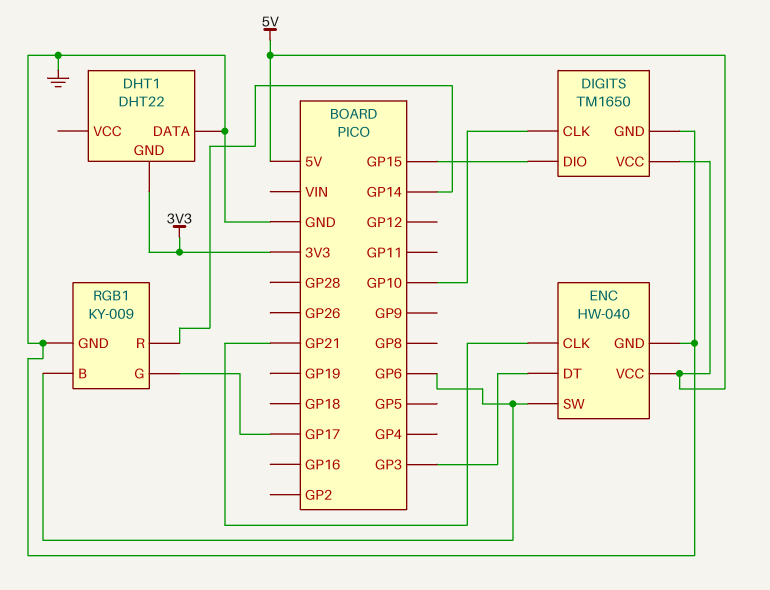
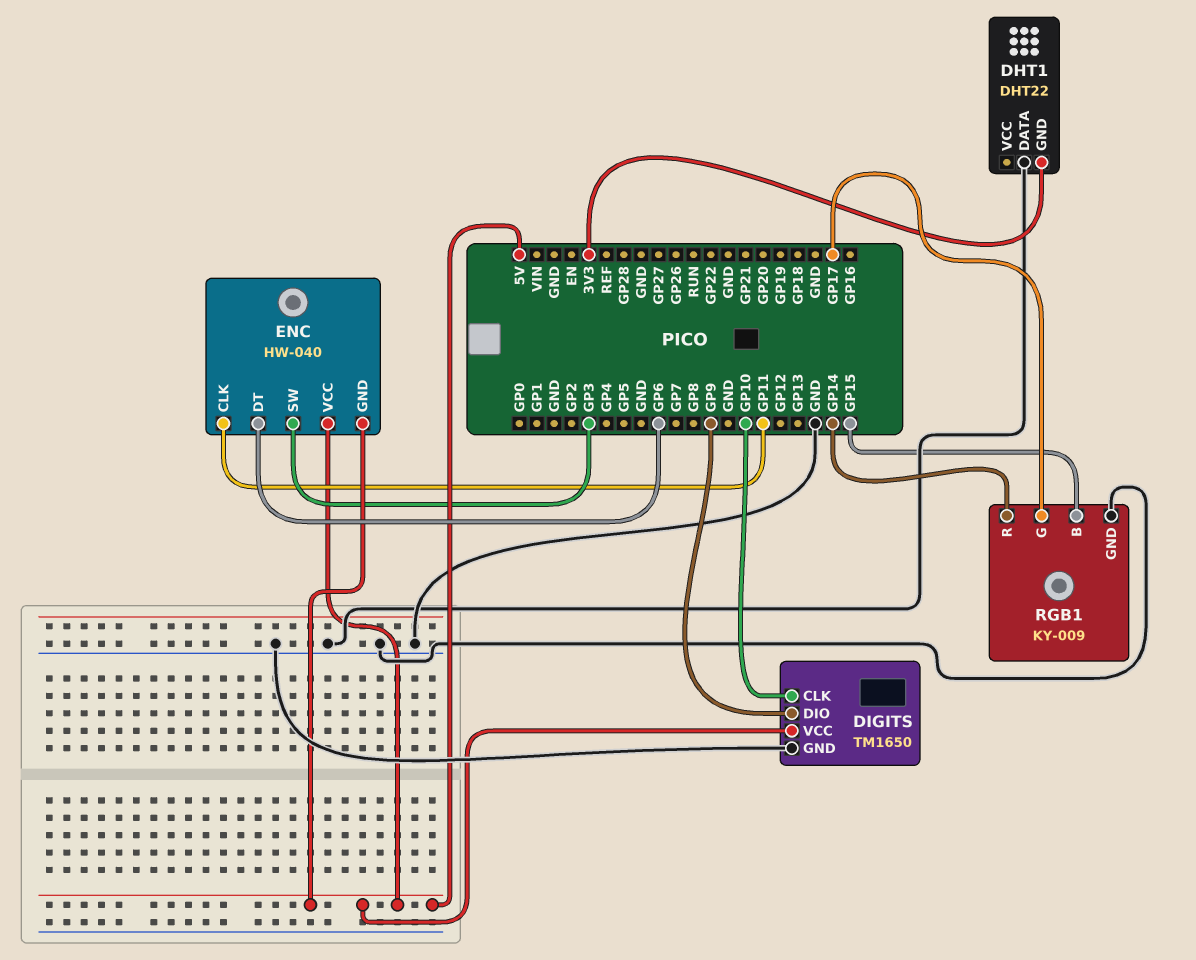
DIGITS pin DIO: GP15 -> GP9
ENC pin CLK: GP21 -> GP11
ENC pin DT: GP3 -> GP6
ENC pin GND: GND -> 5V
ENC pin SW: GP6 -> GP3
RGB1 pin B: GP6 -> GP15

